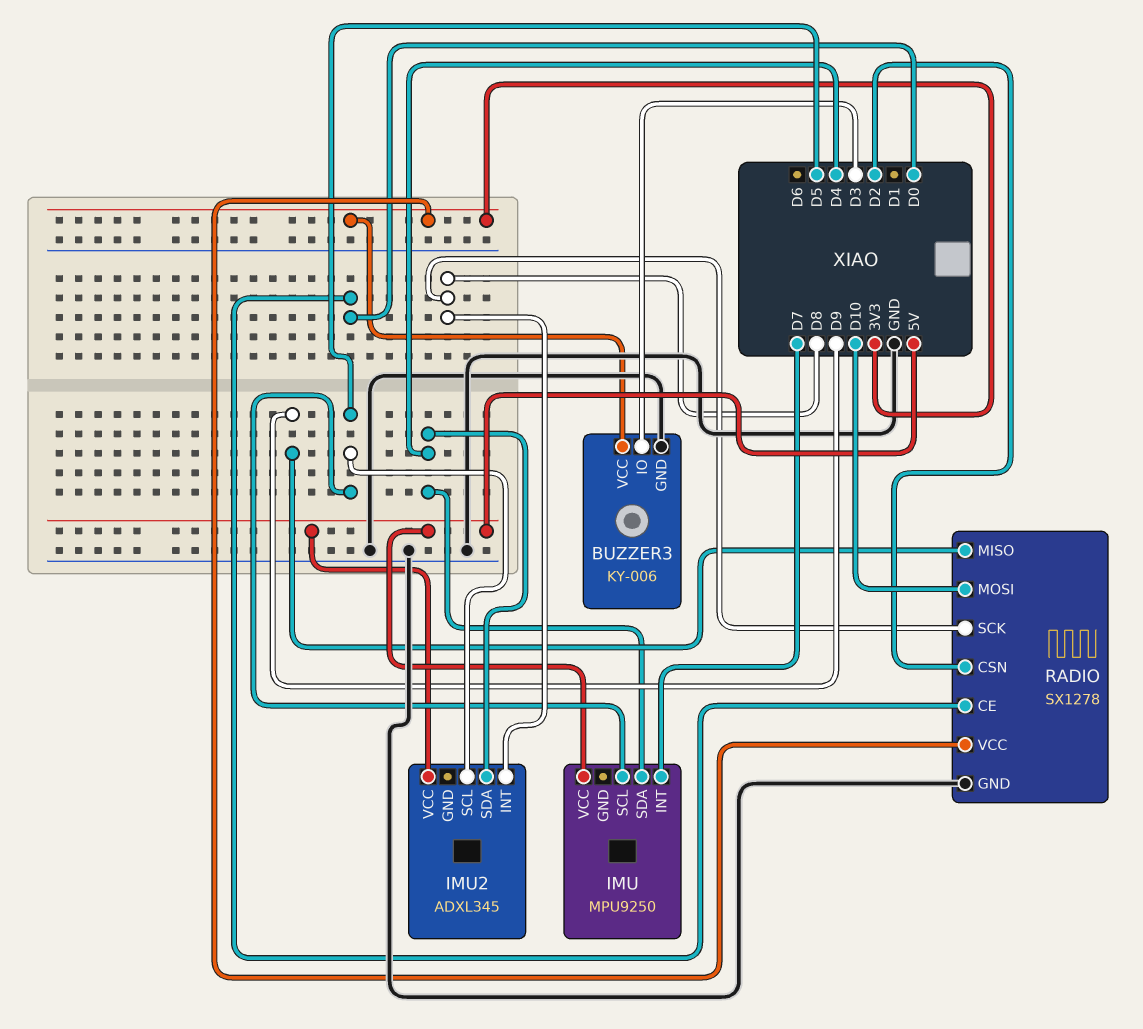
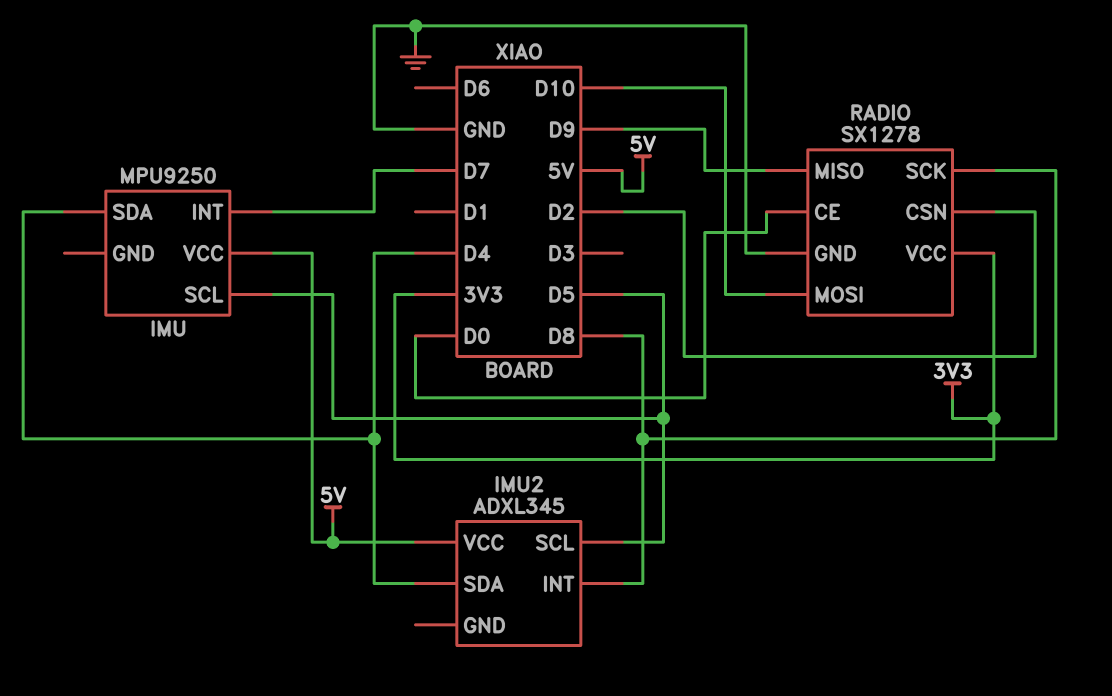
BUZZER3: KY-006 -> none
BUZZER3 pin GND: GND -> none
BUZZER3 pin IO: D3 -> none
BUZZER3 pin VCC: 3V3 -> none

